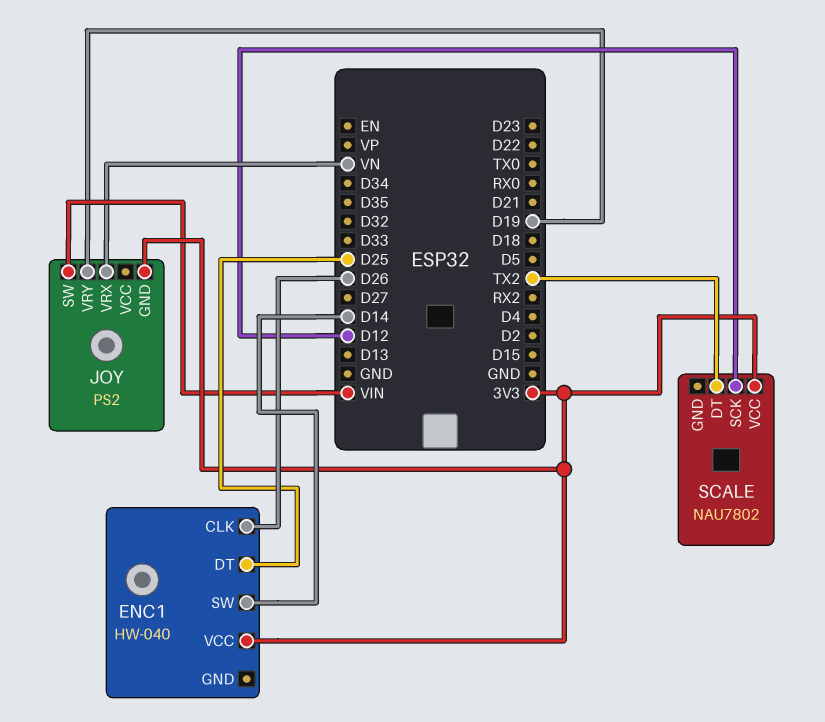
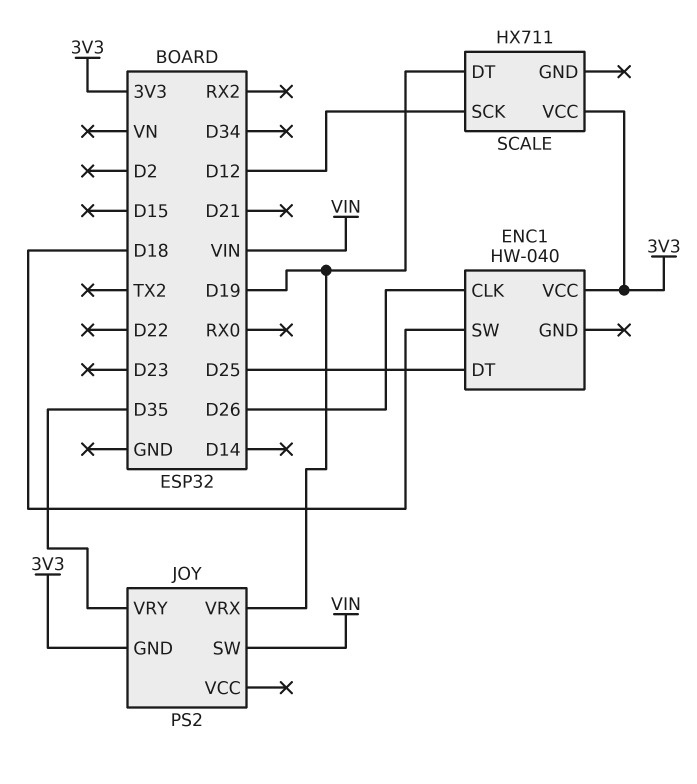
ENC1 pin SW: D14 -> D18
JOY pin VRX: VN -> D19
JOY pin VRY: D19 -> D35
SCALE: NAU7802 -> HX711
SCALE pin DT: TX2 -> D19

